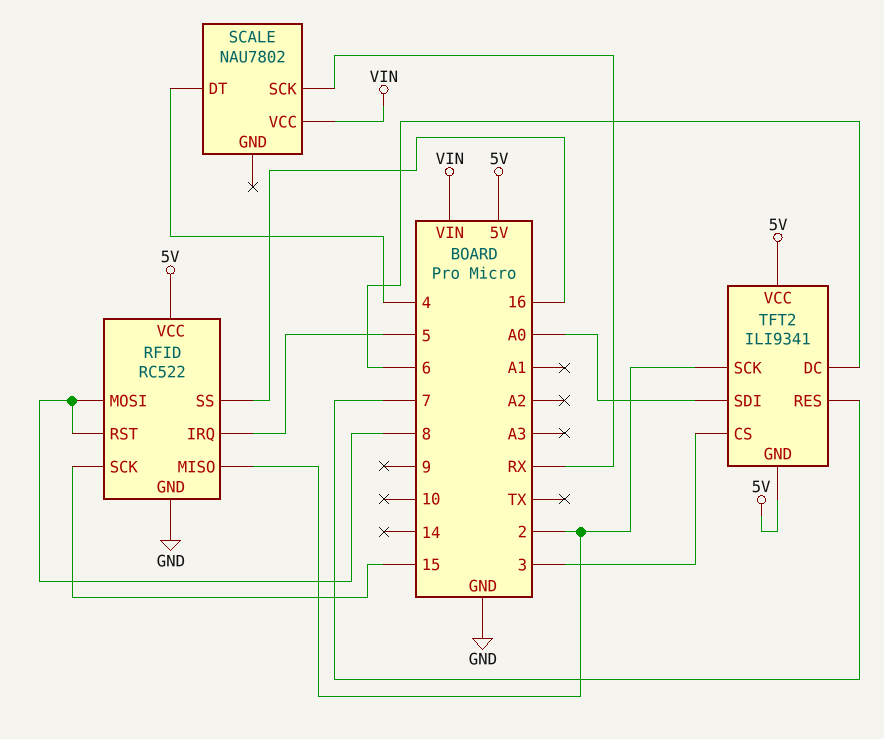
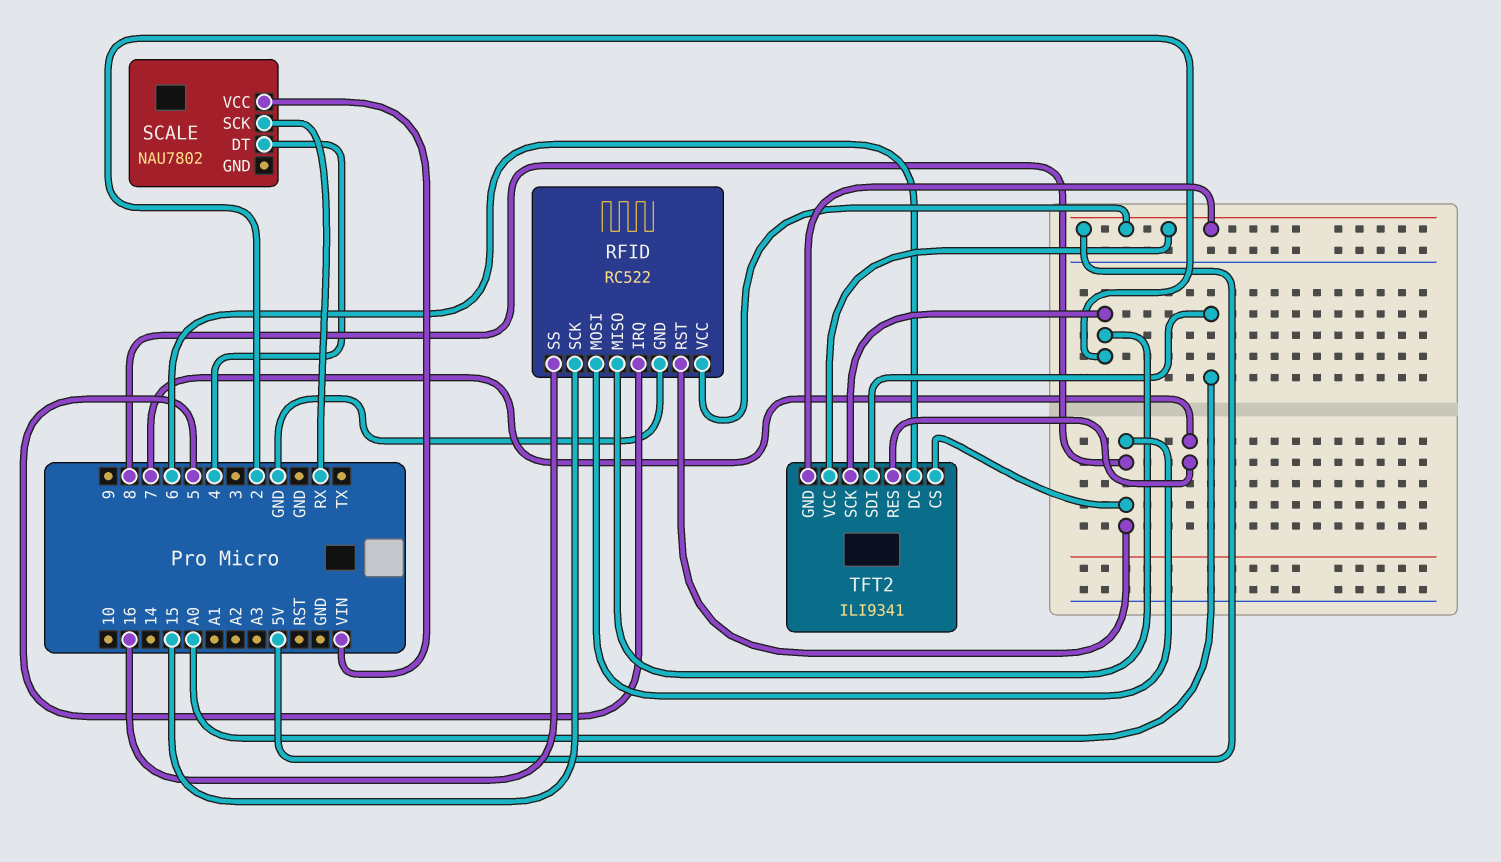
TFT2 pin CS: 3 -> 8

